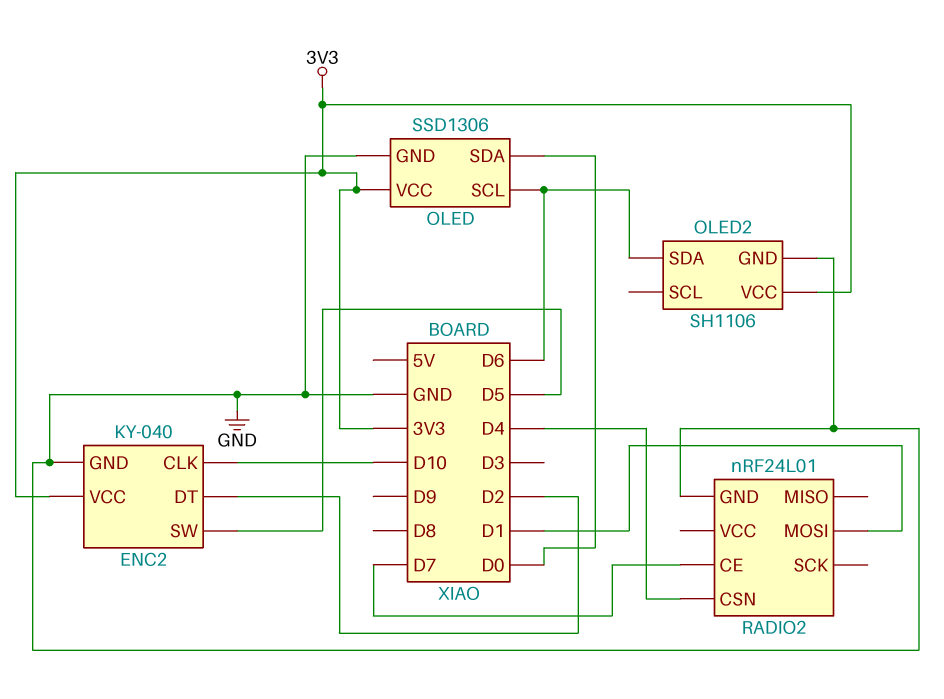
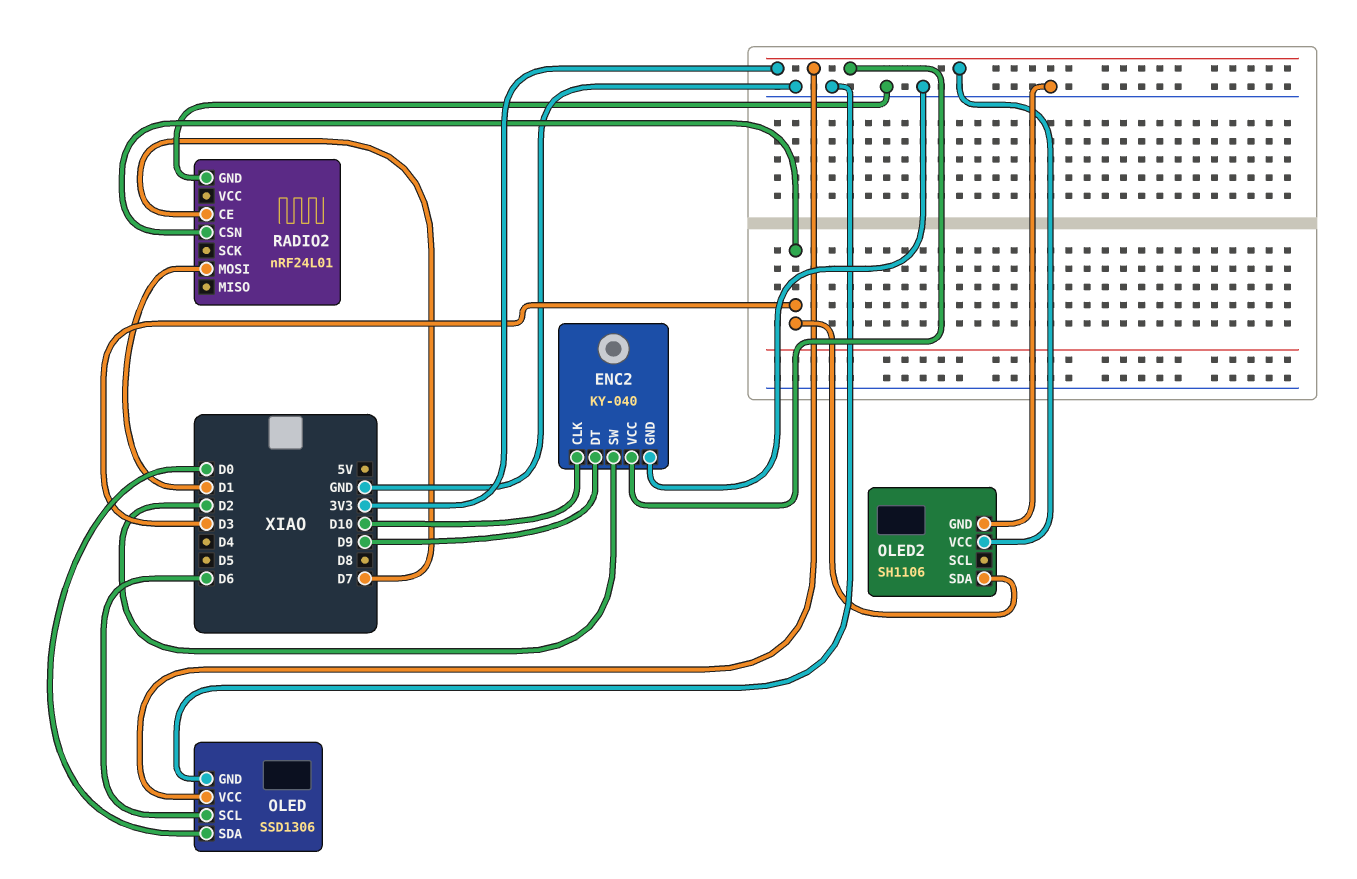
ENC2 pin DT: D2 -> D9
ENC2 pin SW: D5 -> D2
OLED2 pin SDA: D6 -> D3
RADIO2 pin CSN: D4 -> D3

